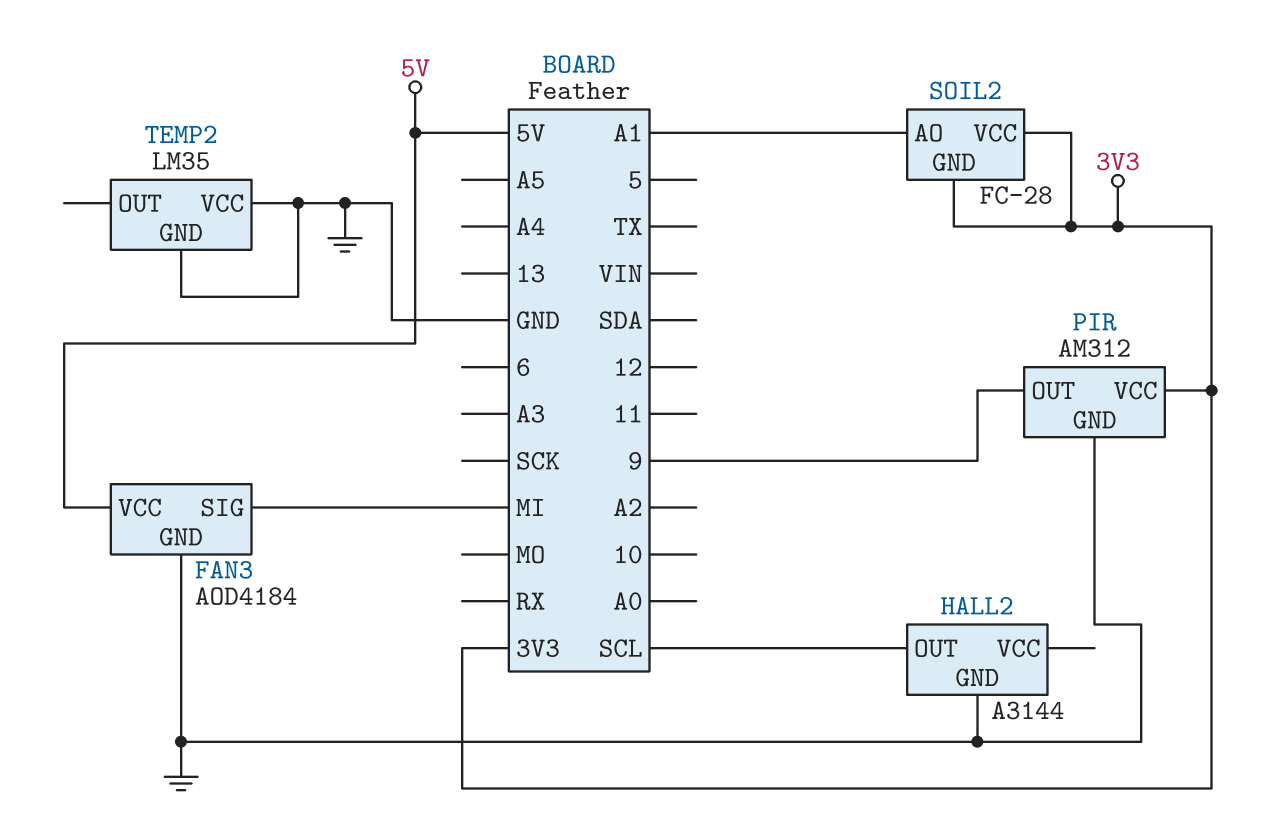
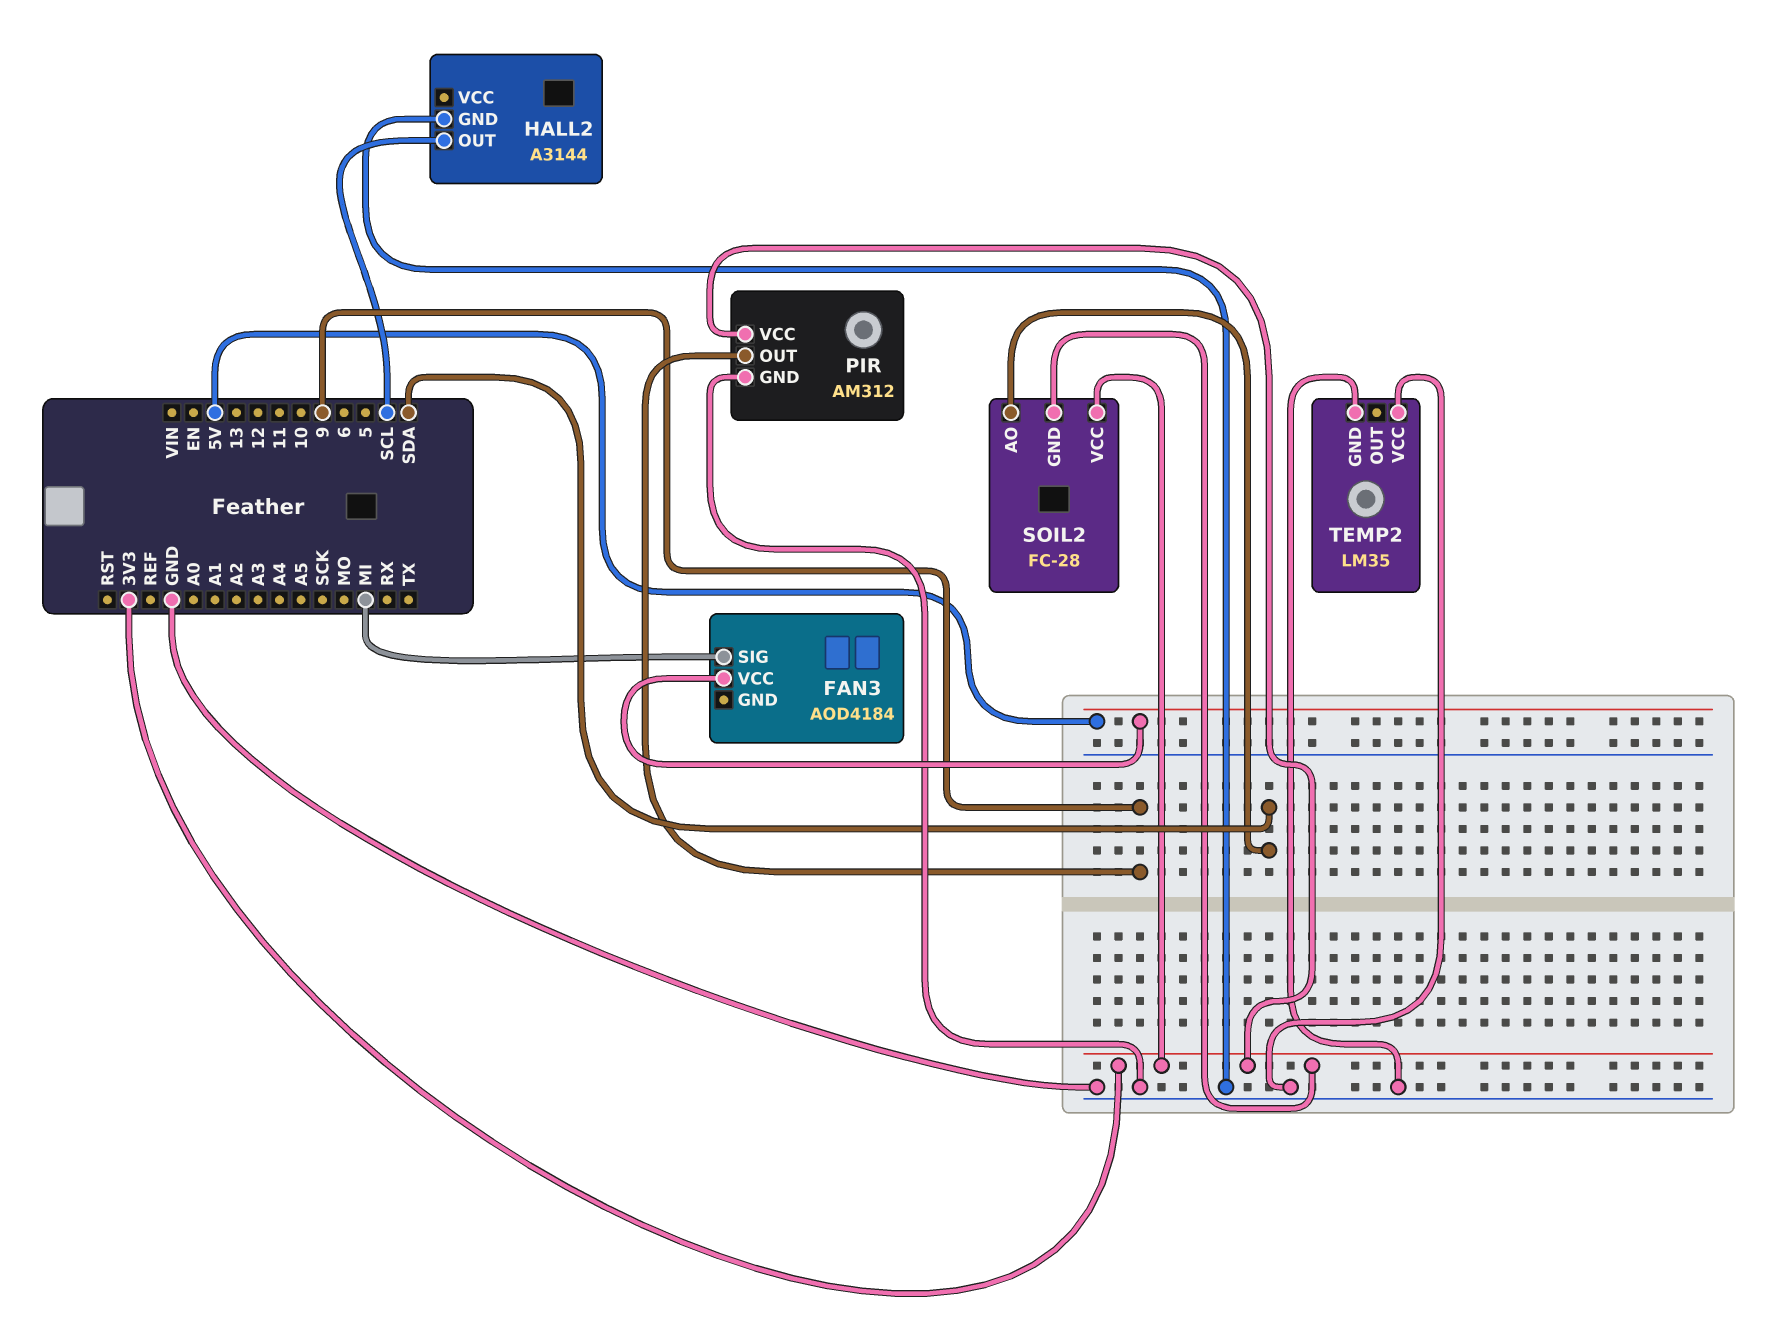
FAN3 pin GND: GND -> none
SOIL2 pin AO: A1 -> SDA

